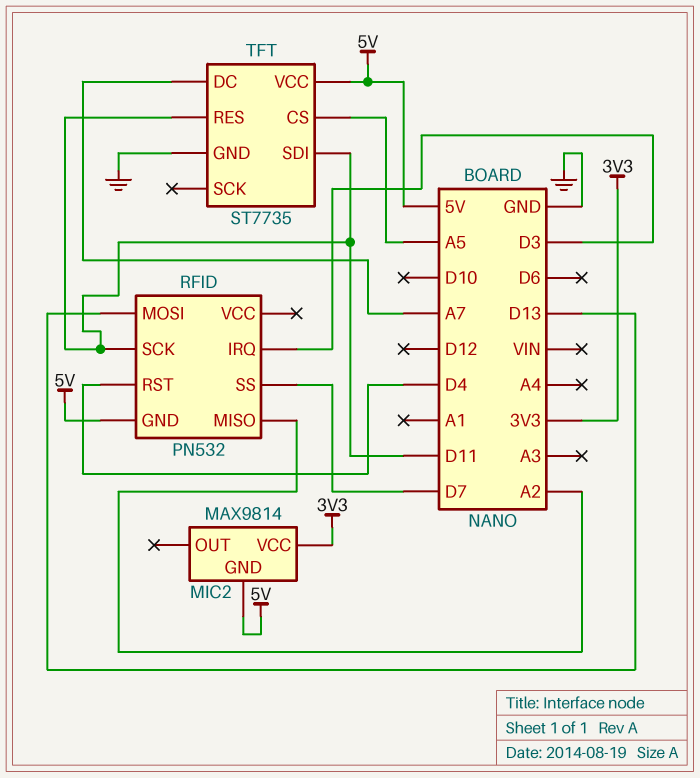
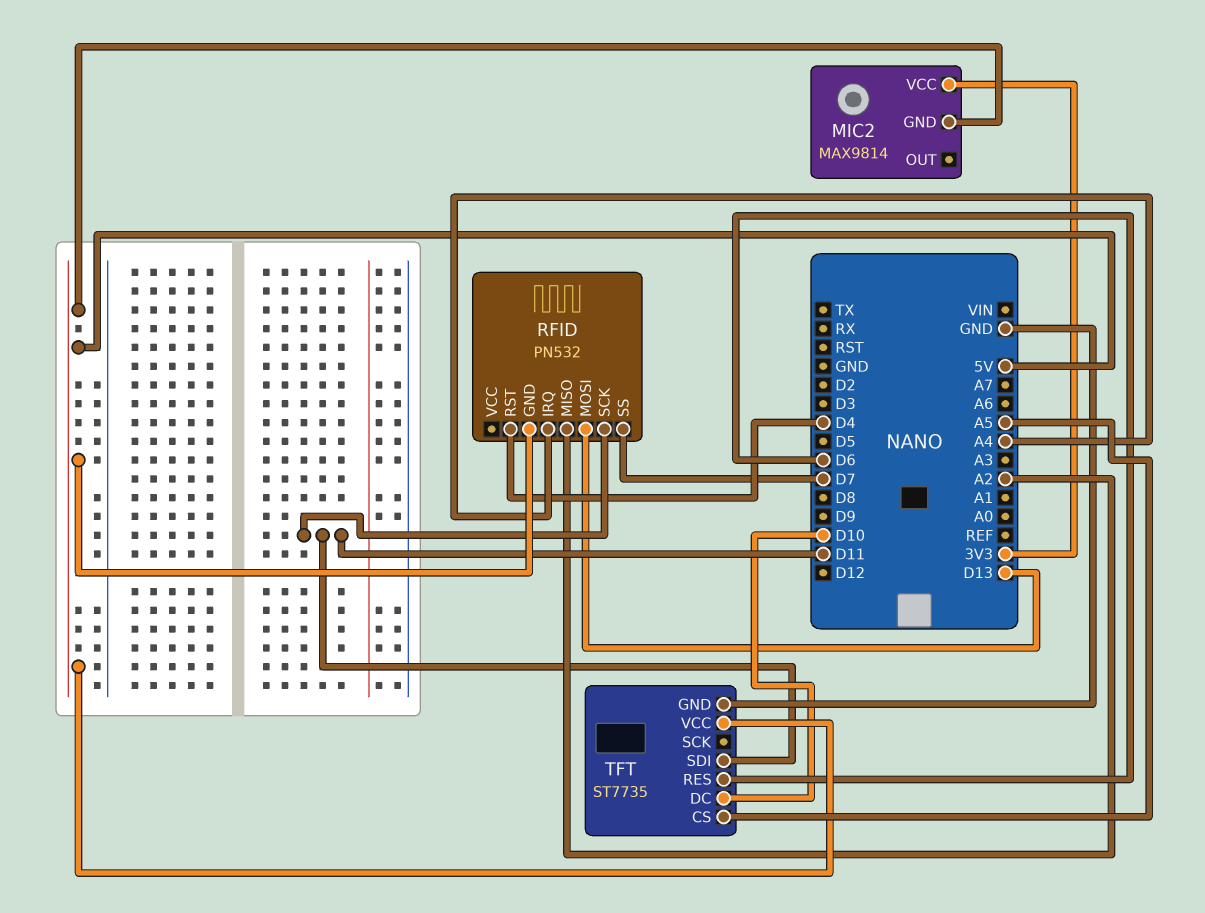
RFID pin IRQ: D3 -> A4
TFT pin DC: A7 -> D10
TFT pin RES: D11 -> D6

